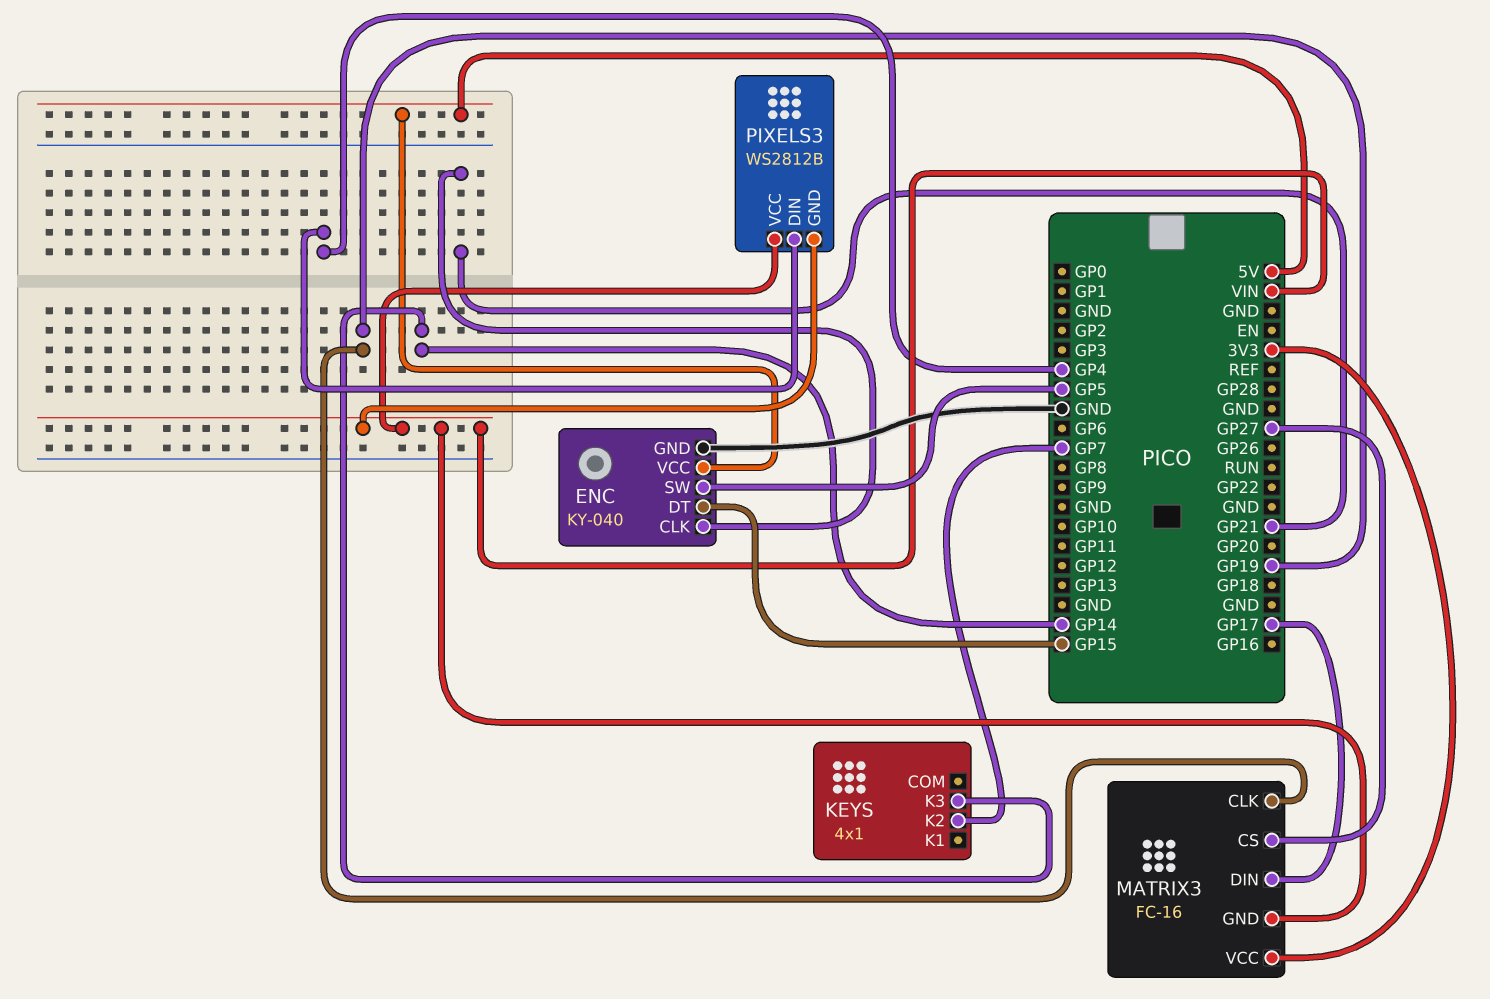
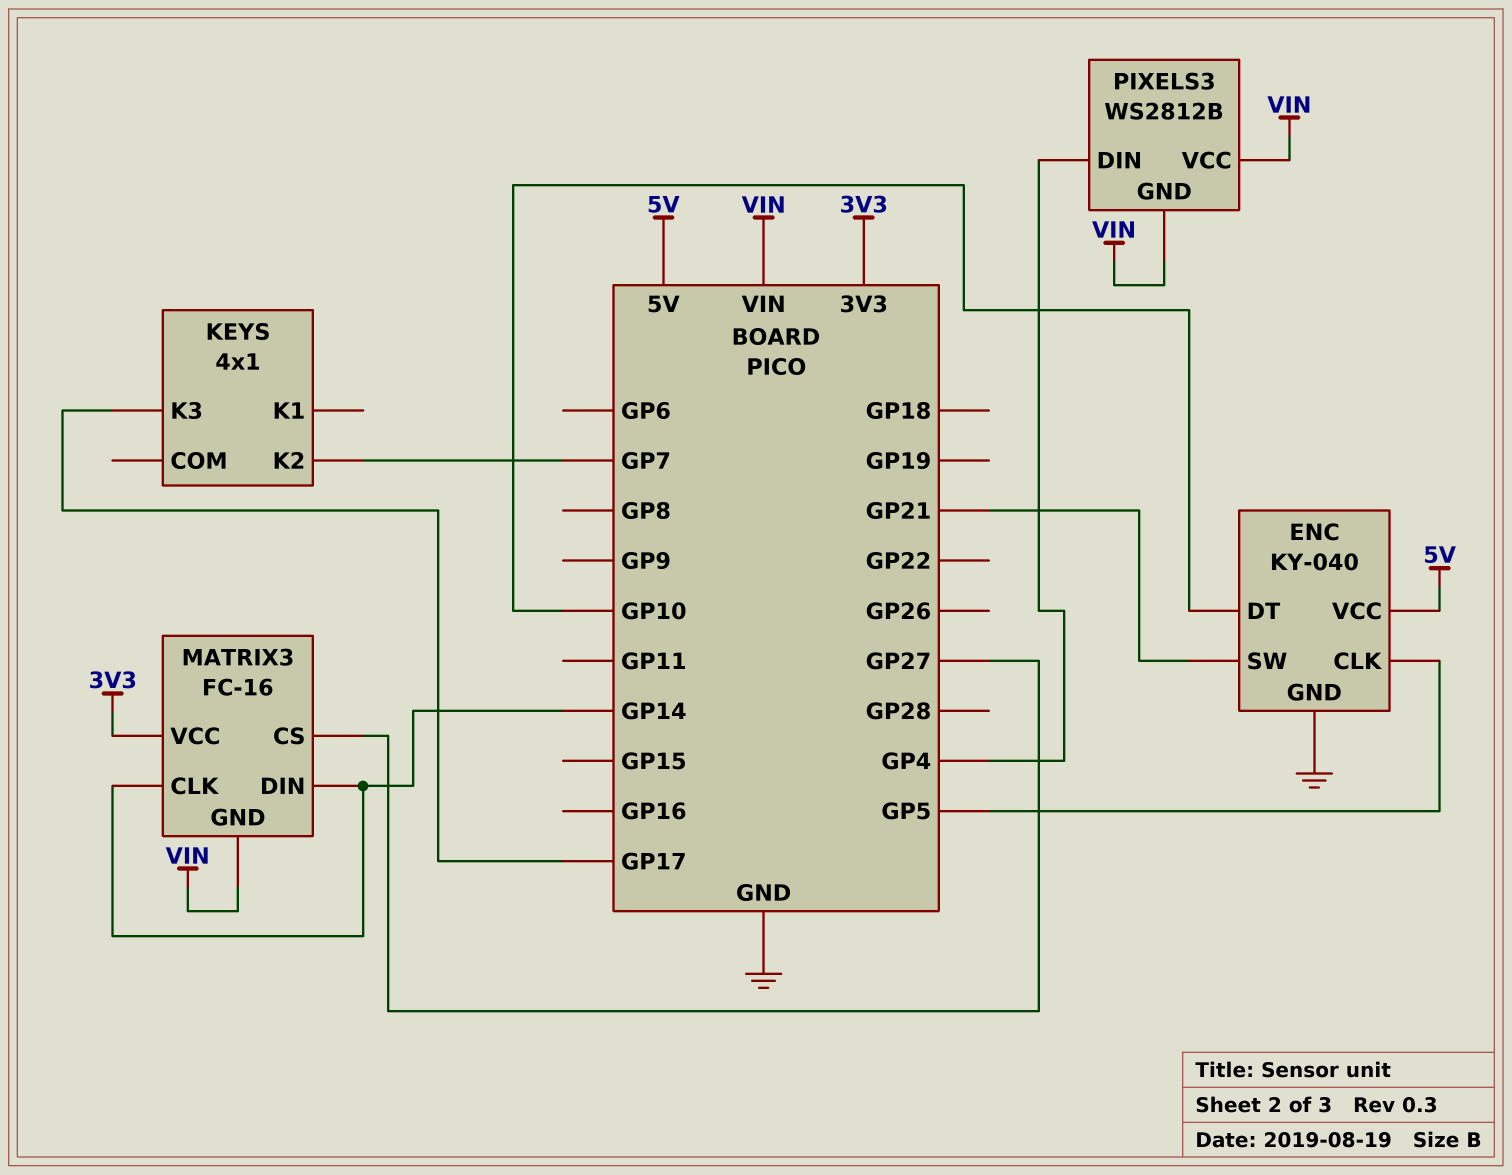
ENC pin CLK: GP21 -> GP5
ENC pin DT: GP15 -> GP10
ENC pin SW: GP5 -> GP21
KEYS pin K3: GP14 -> GP17
MATRIX3 pin CLK: GP19 -> GP14
MATRIX3 pin DIN: GP17 -> GP14

